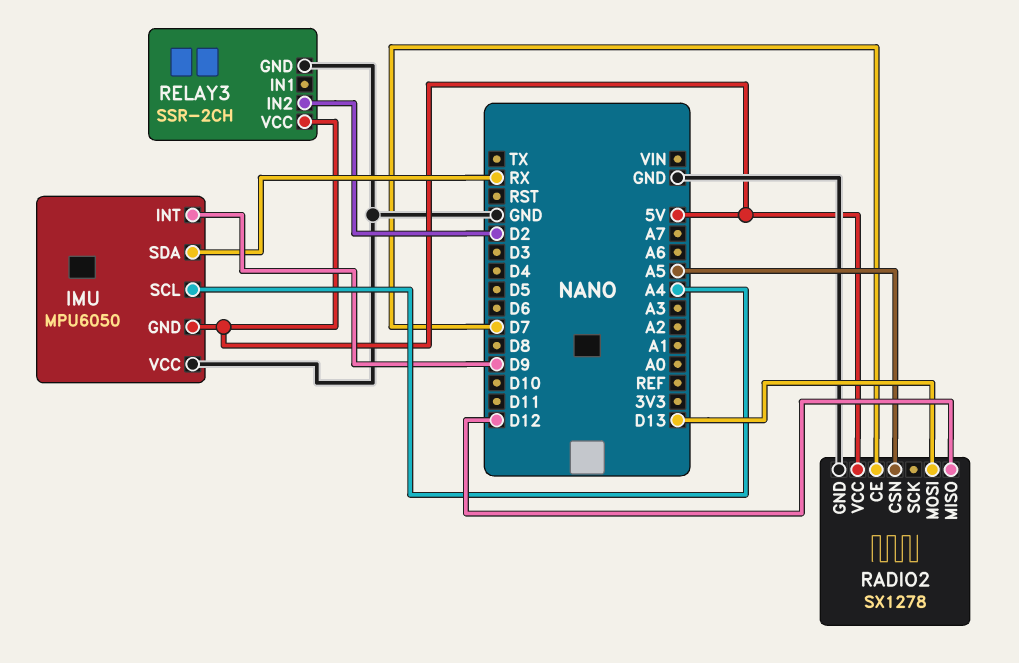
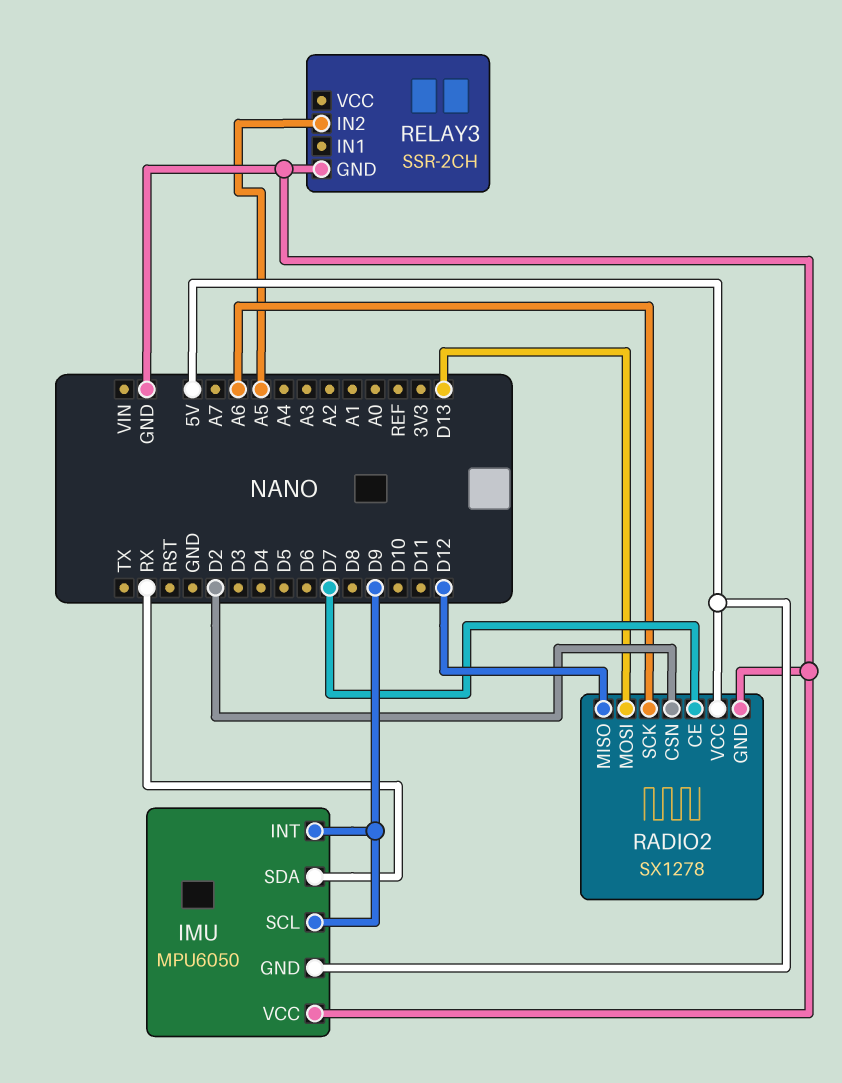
IMU pin SCL: A4 -> D9
RADIO2 pin CSN: A5 -> D2
RADIO2 pin SCK: none -> A6
RELAY3 pin IN2: D2 -> A5
RELAY3 pin VCC: 5V -> none

